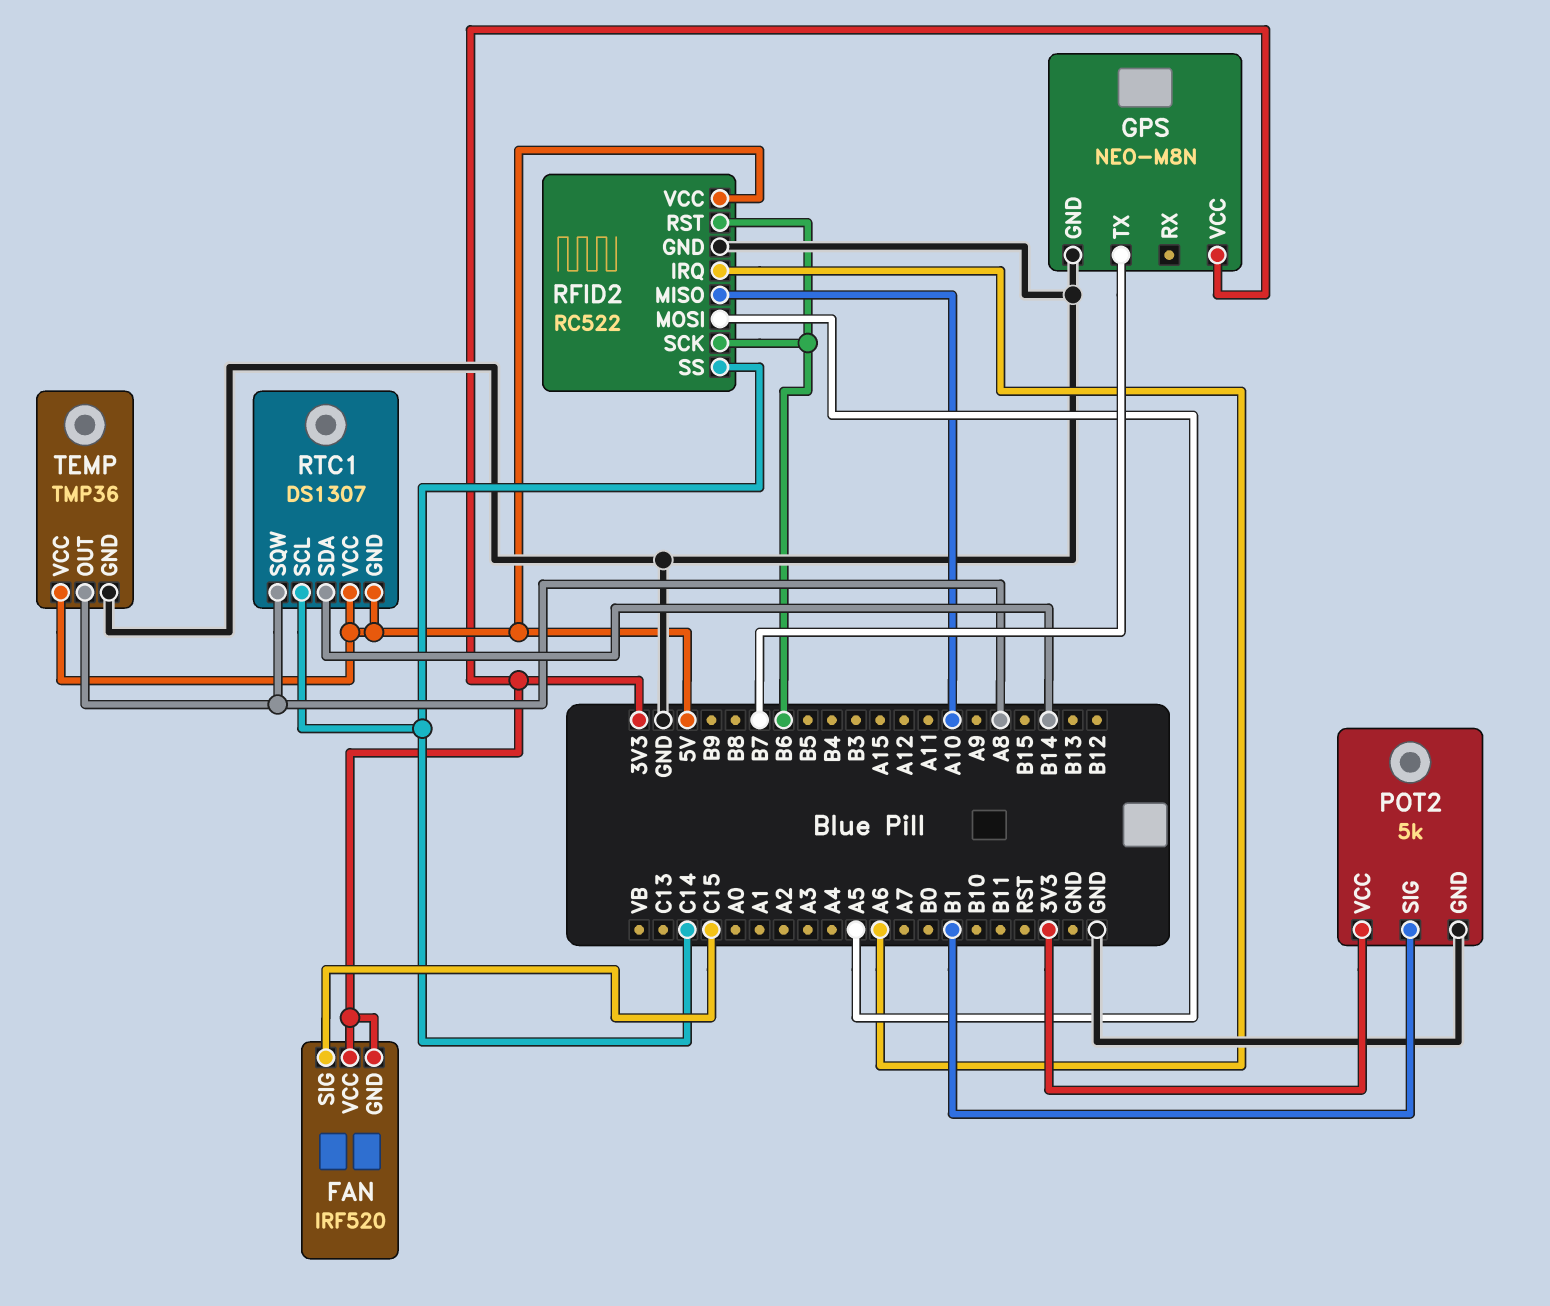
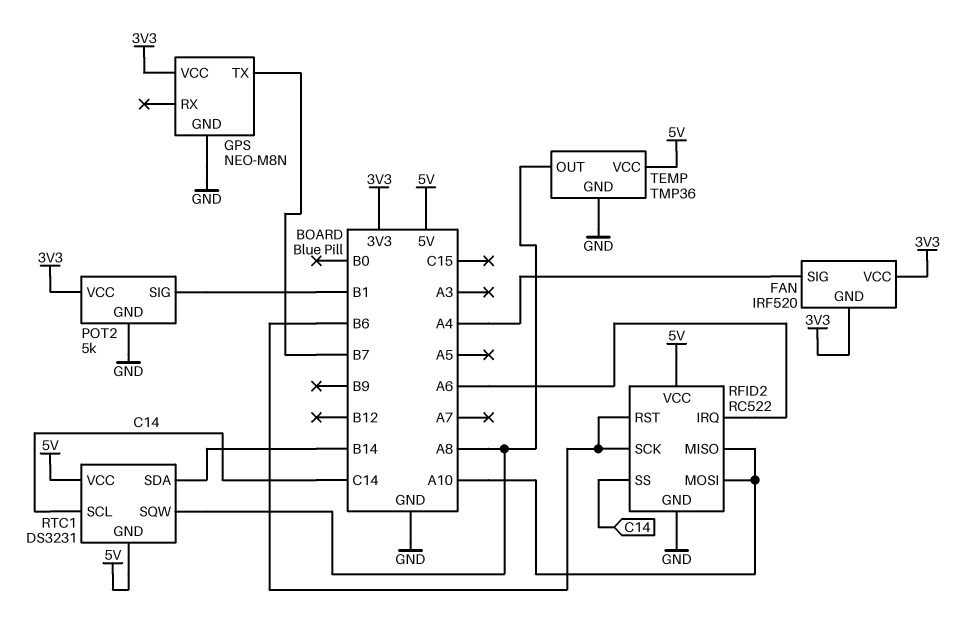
FAN pin SIG: C15 -> A4
RFID2 pin MOSI: A5 -> A10
RTC1: DS1307 -> DS3231

